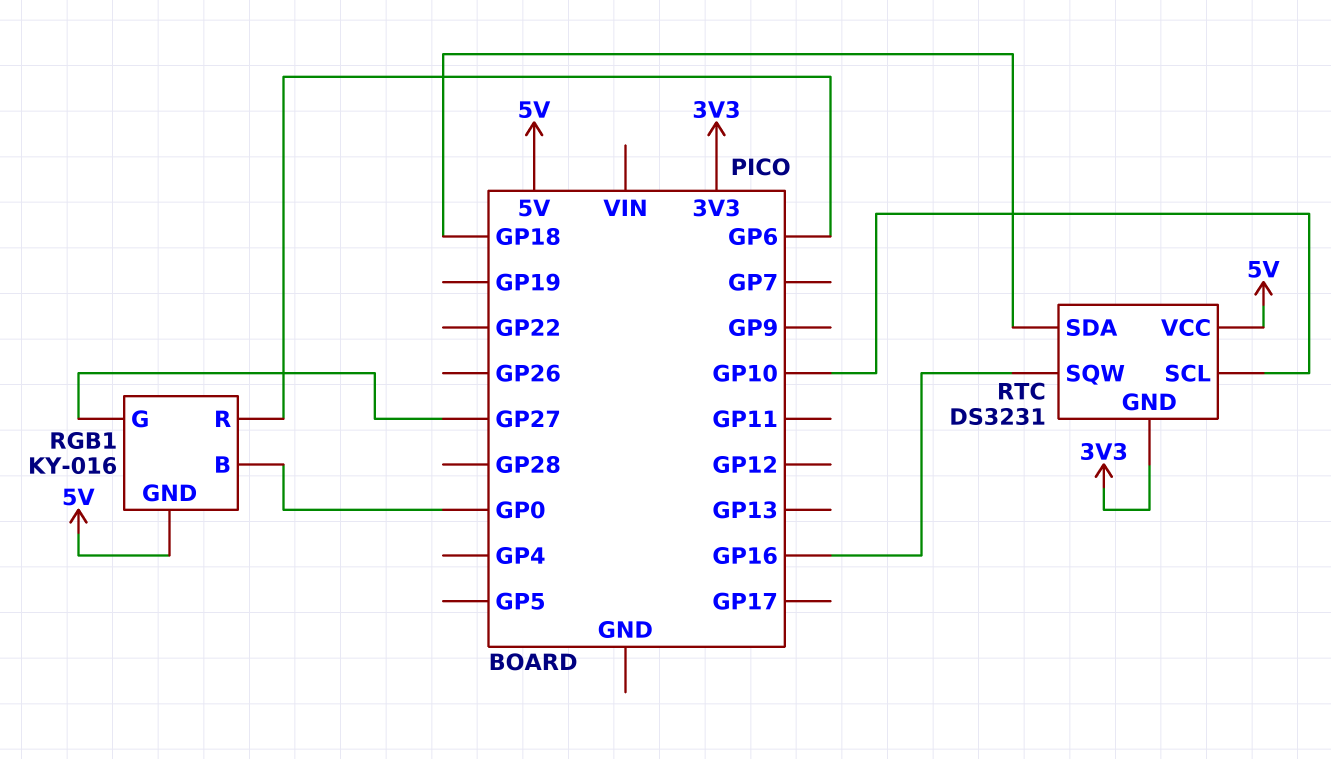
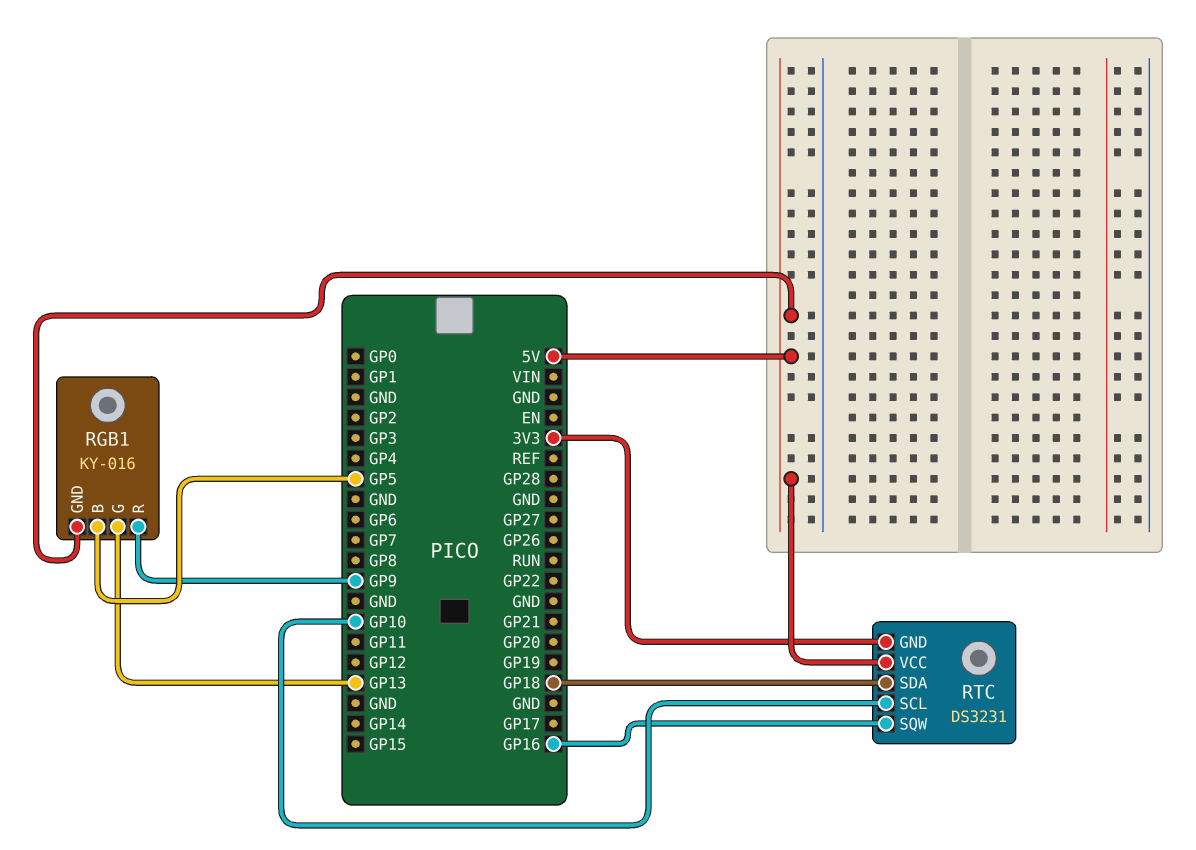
RGB1 pin B: GP0 -> GP5
RGB1 pin G: GP27 -> GP13
RGB1 pin R: GP6 -> GP9

